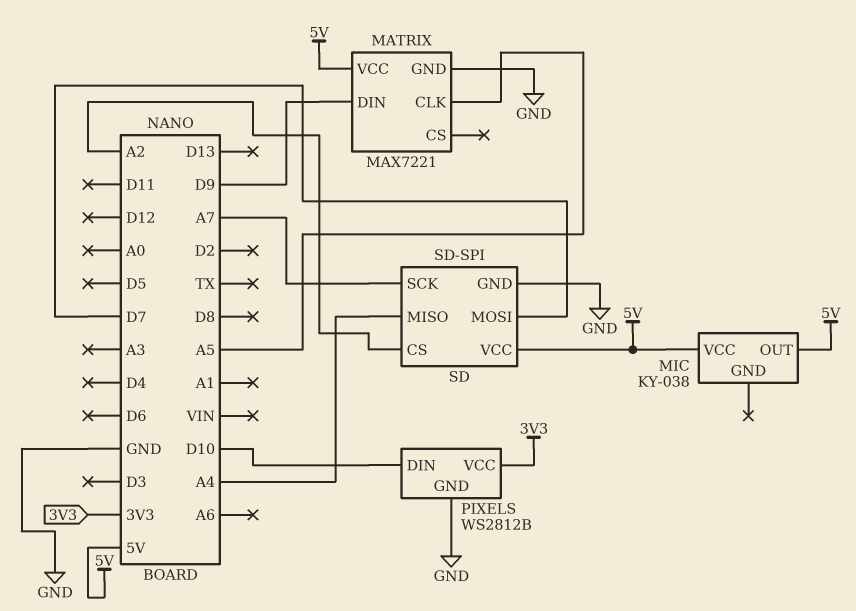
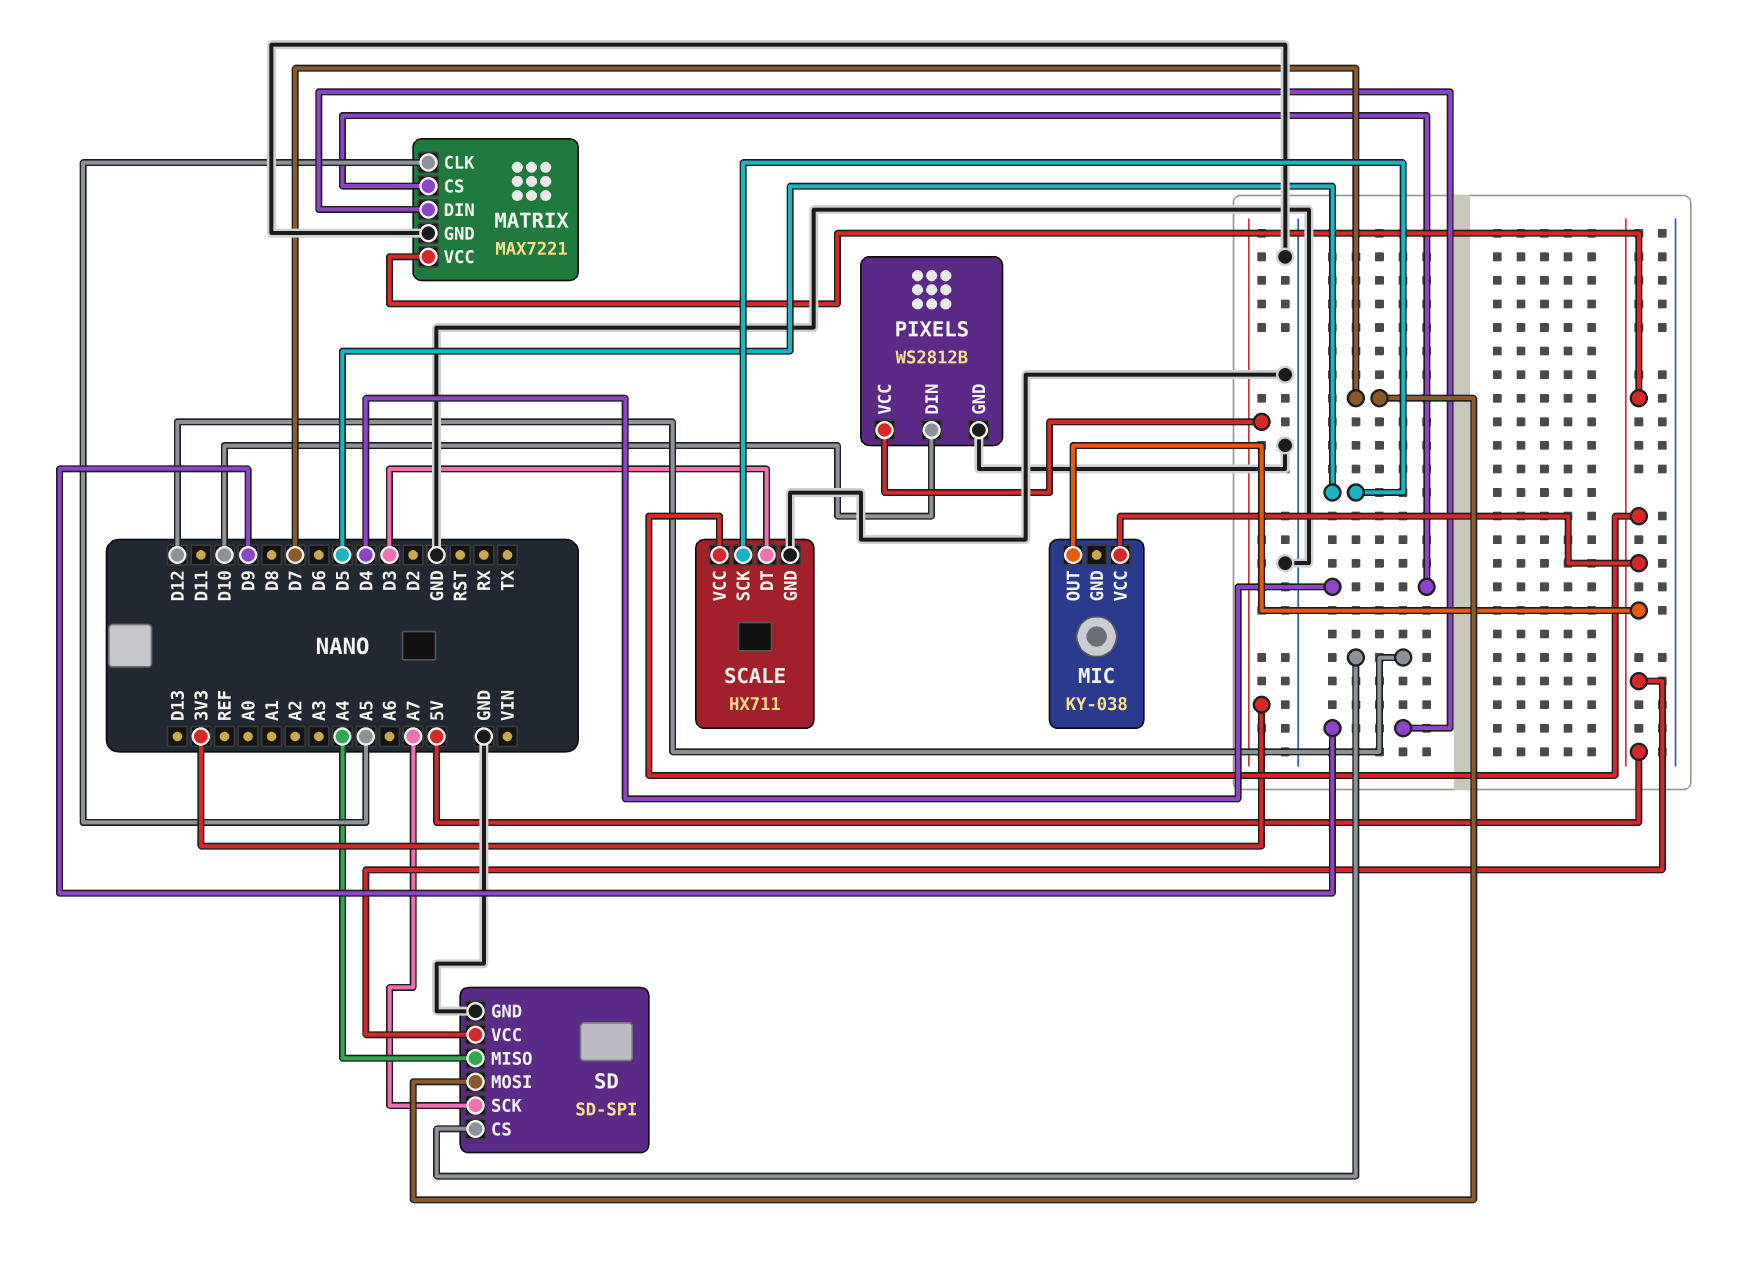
MATRIX pin CS: none -> D4
SCALE: none -> HX711
SCALE pin DT: none -> D3
SCALE pin GND: none -> GND
SCALE pin SCK: none -> D5
SCALE pin VCC: none -> 5V
SD pin CS: A2 -> D12

